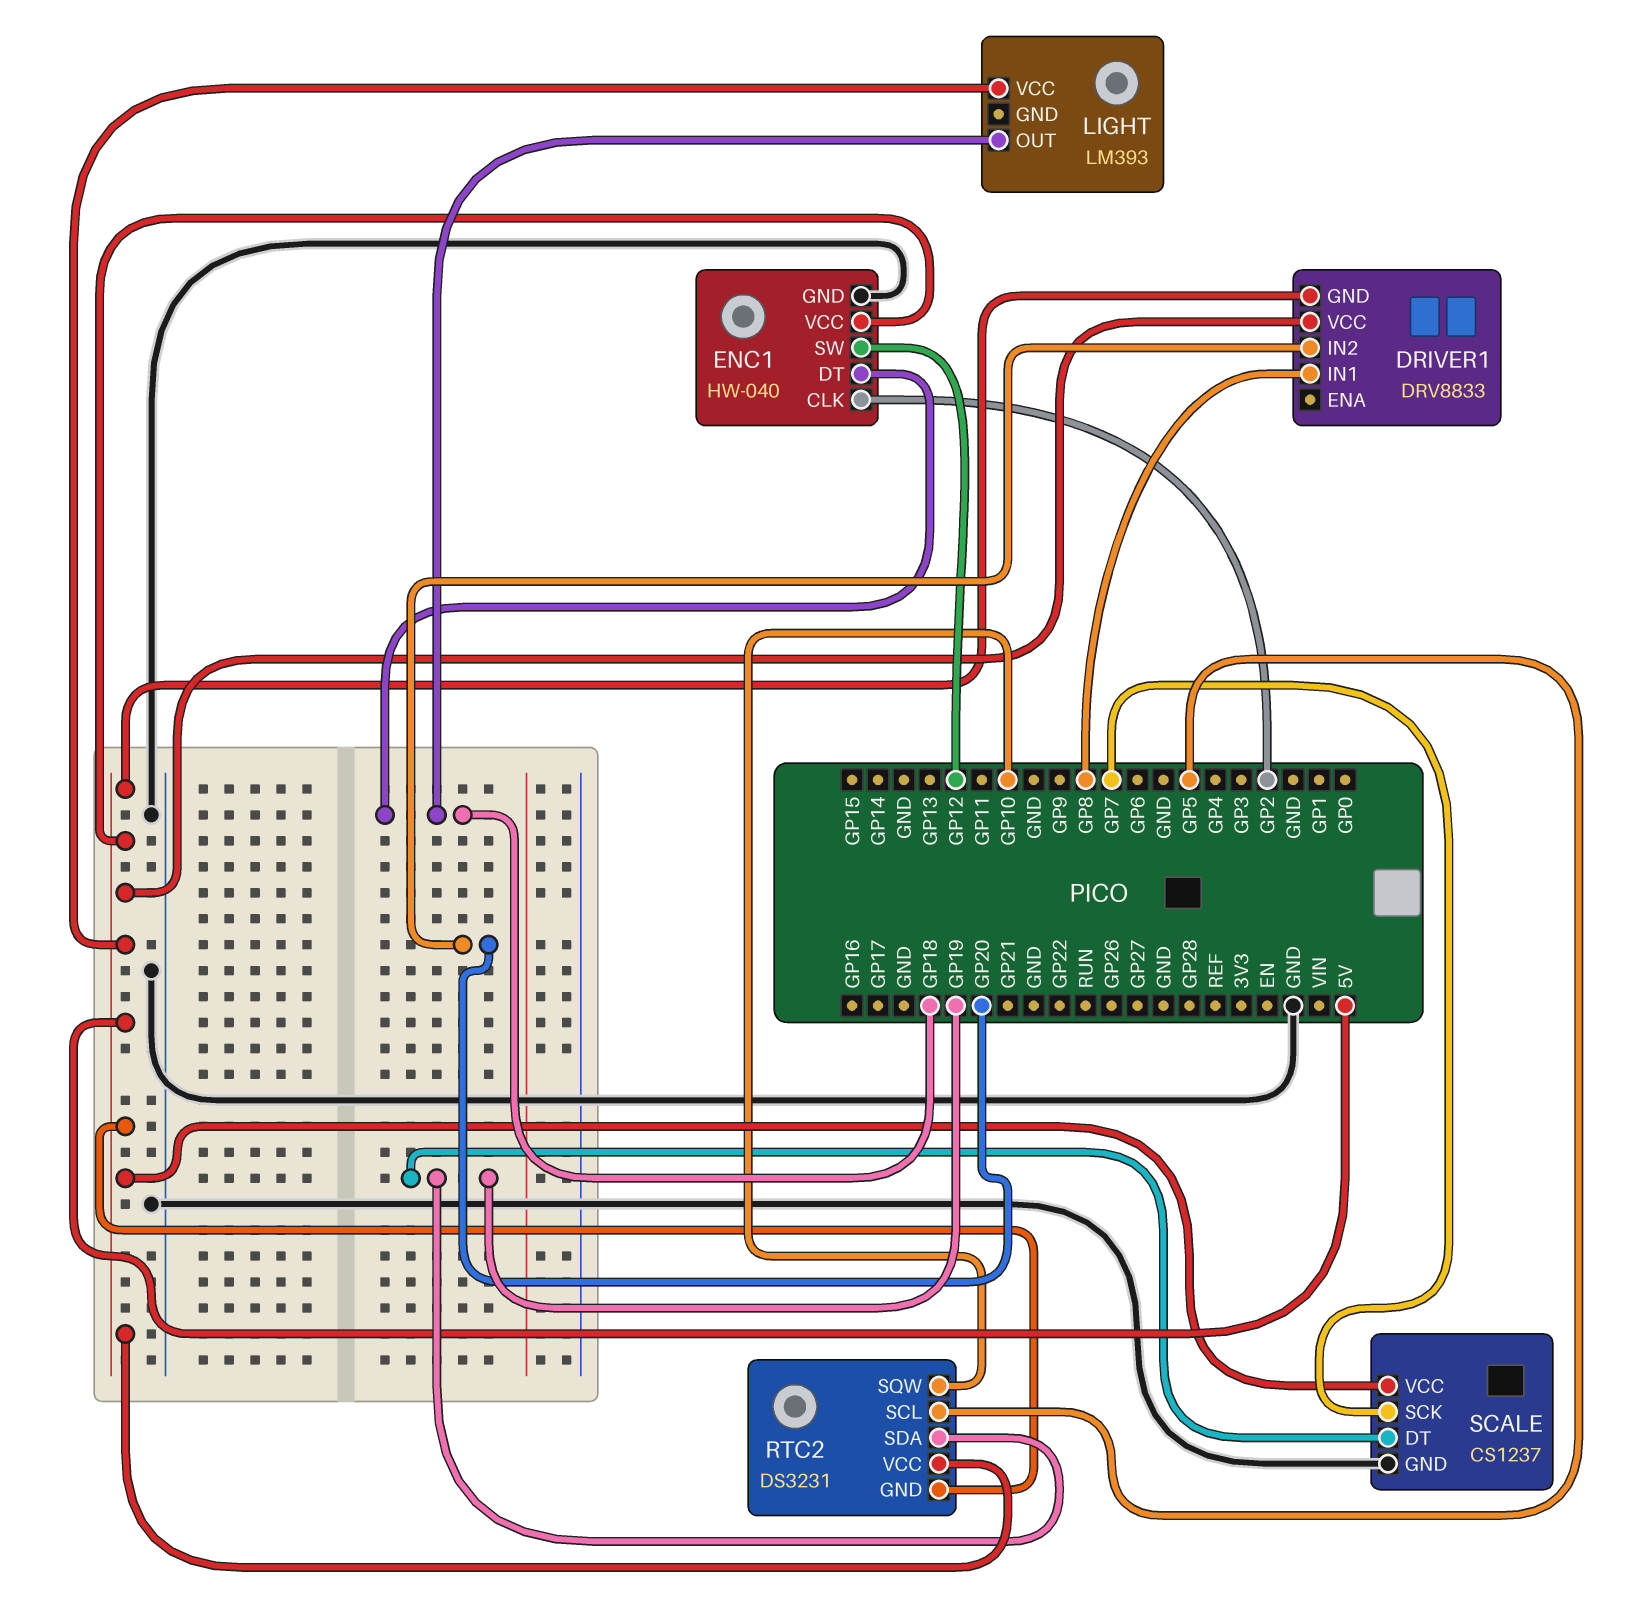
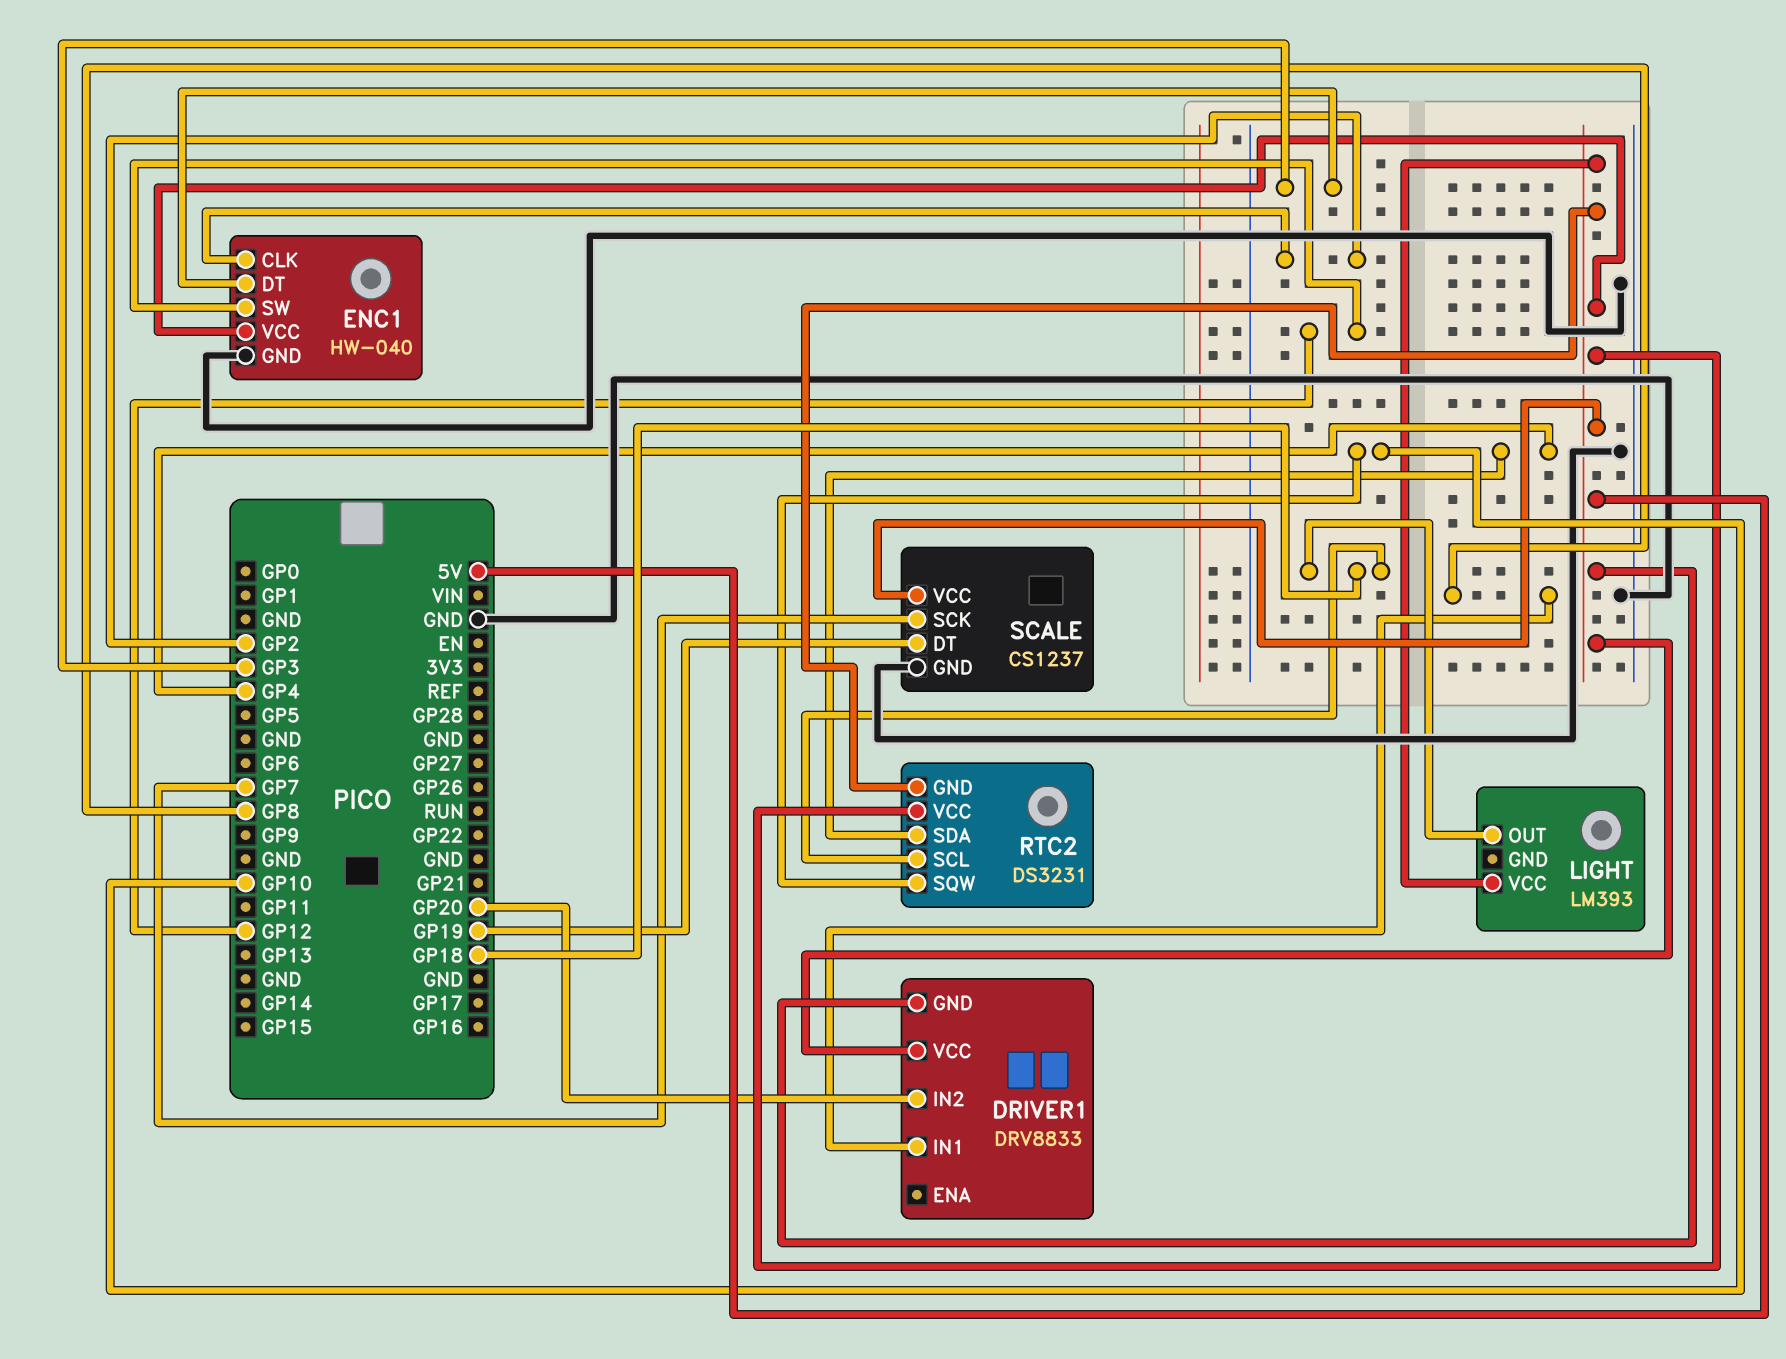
ENC1 pin DT: GP18 -> GP3
RTC2 pin SCL: GP5 -> GP18
RTC2 pin SDA: GP19 -> GP4

